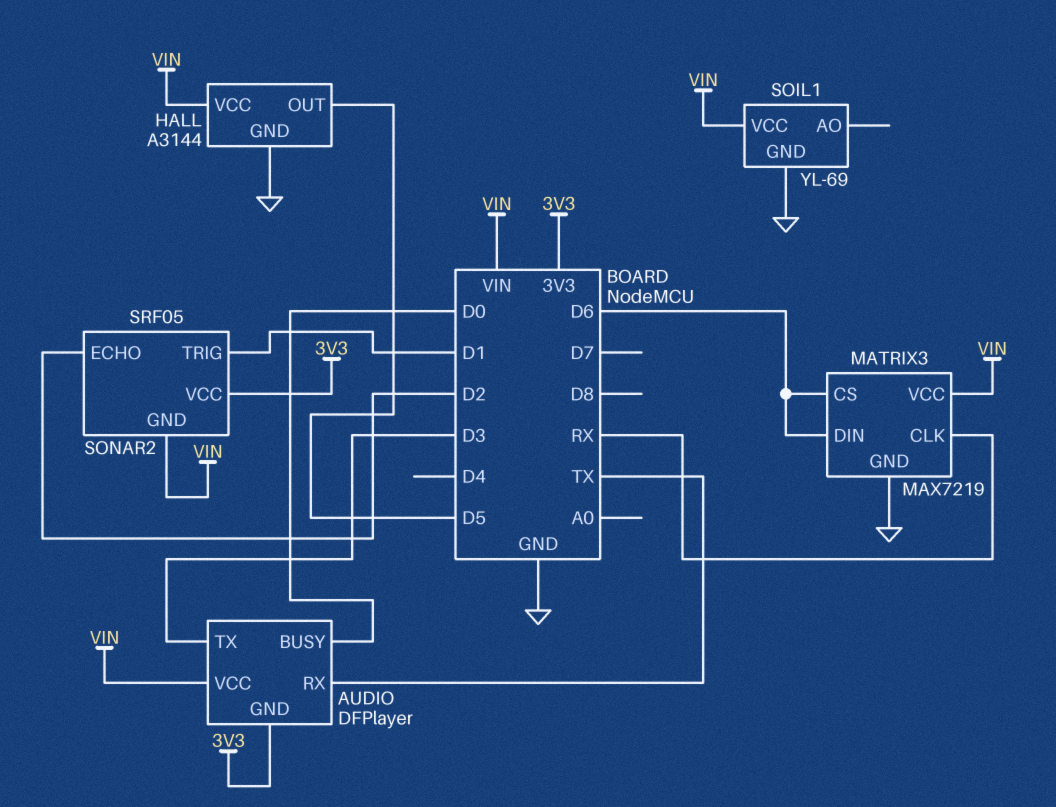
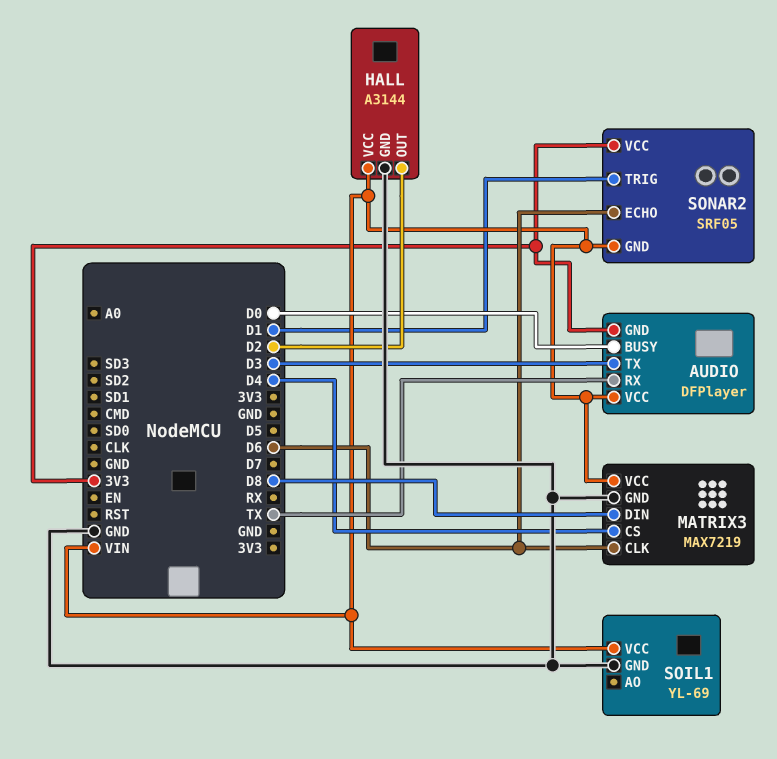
HALL pin OUT: D5 -> D2
MATRIX3 pin CLK: RX -> D6
MATRIX3 pin CS: D6 -> D4
MATRIX3 pin DIN: D6 -> D8
SONAR2 pin ECHO: D2 -> D6

